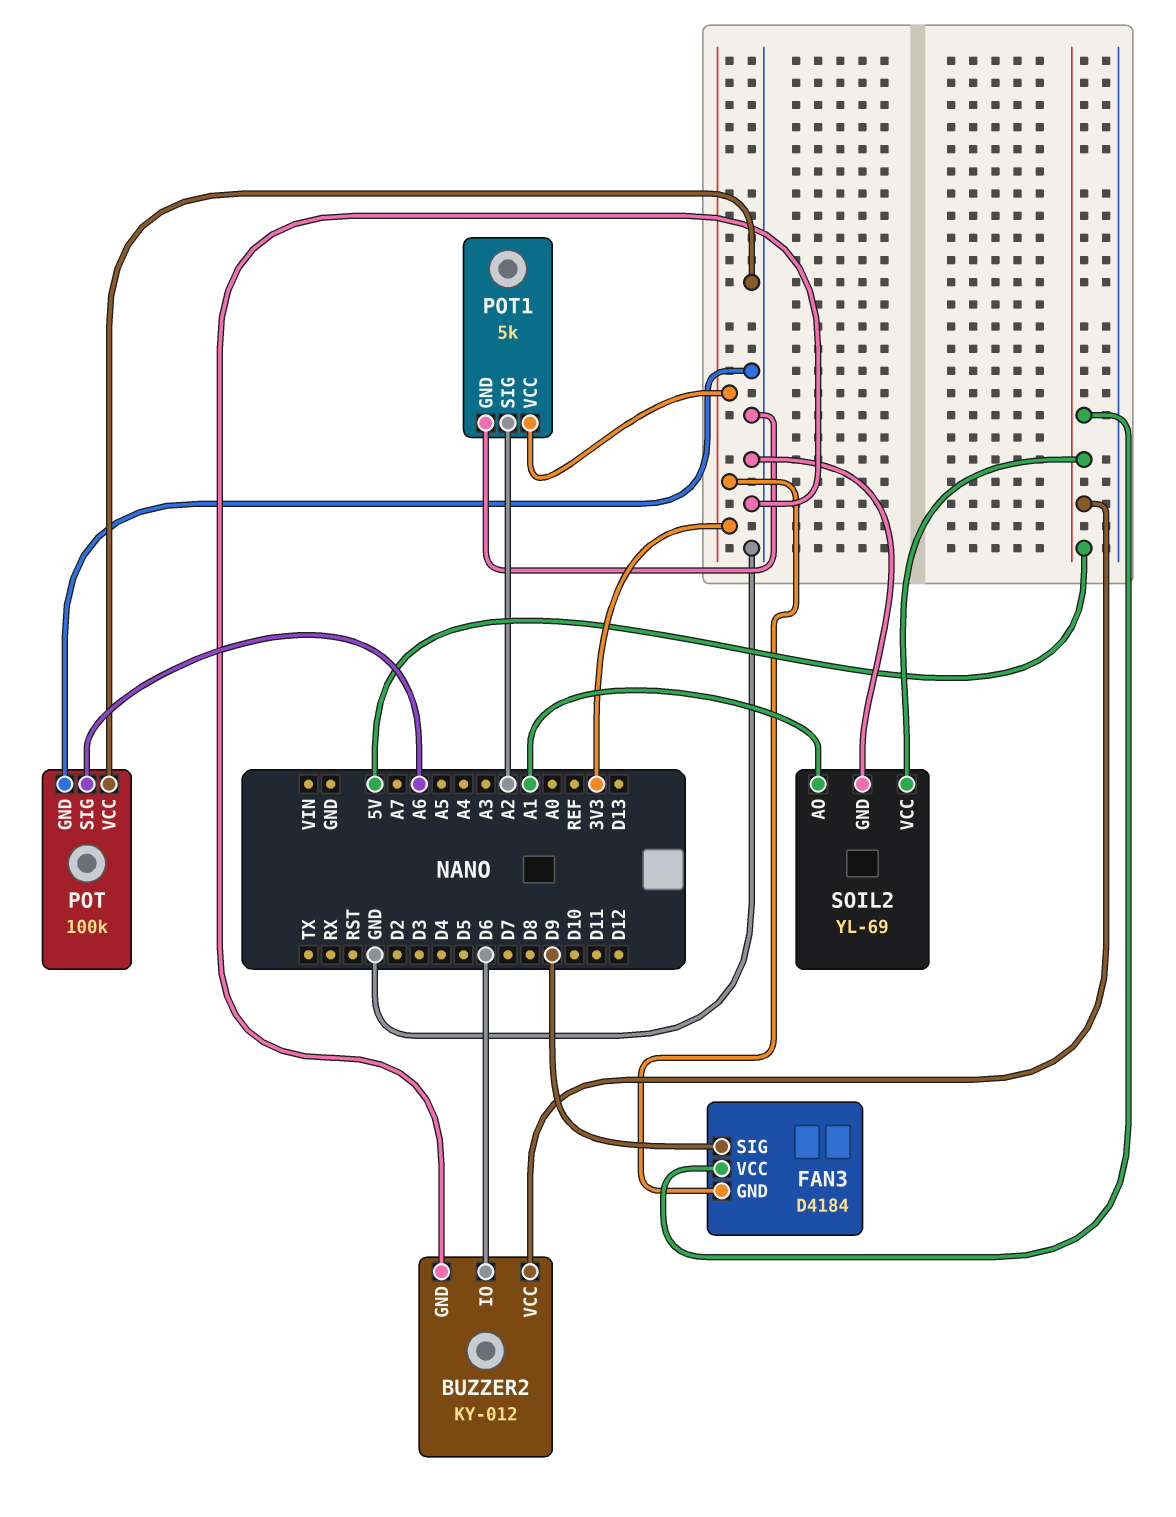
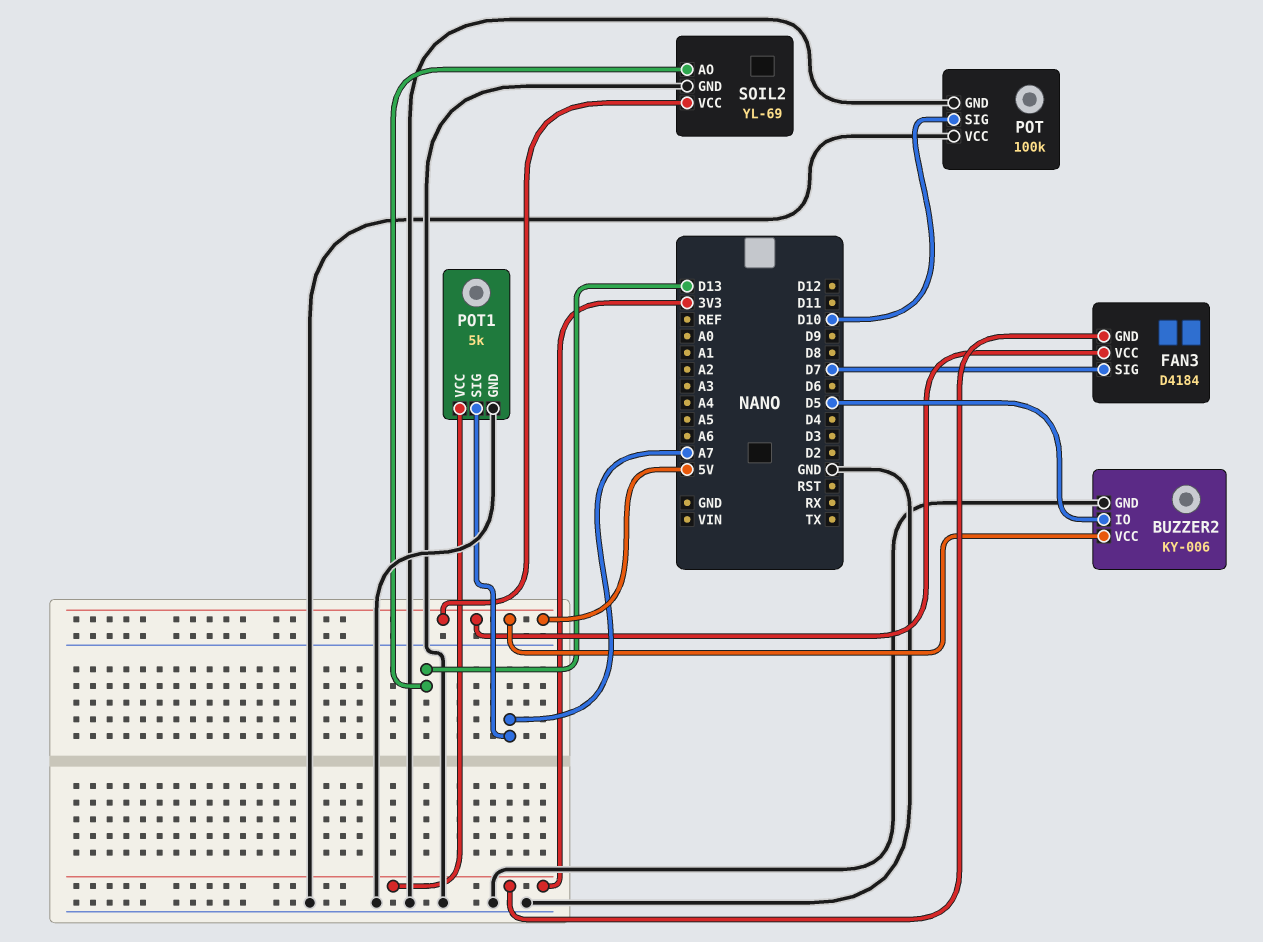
BUZZER2: KY-012 -> KY-006
BUZZER2 pin IO: D6 -> D5
FAN3 pin SIG: D9 -> D7
POT pin SIG: A6 -> D10
POT1 pin SIG: A2 -> A7
SOIL2 pin AO: A1 -> D13

